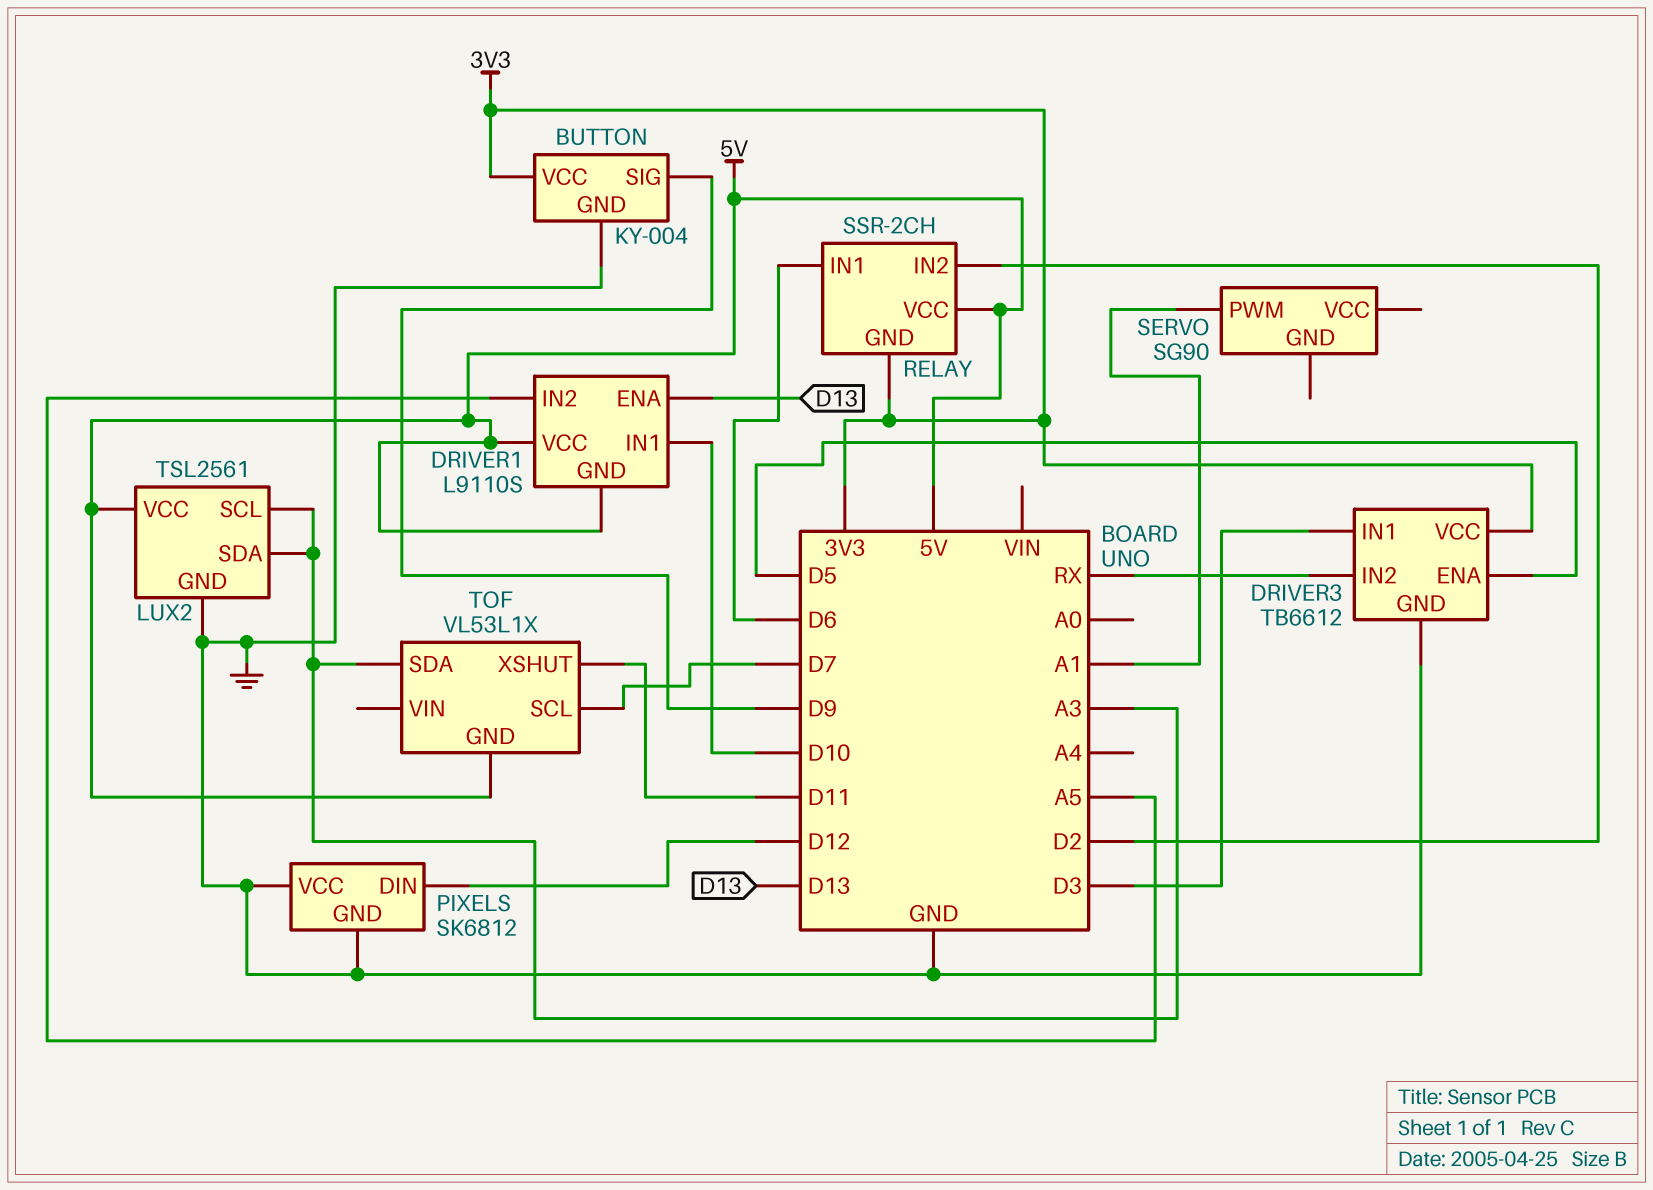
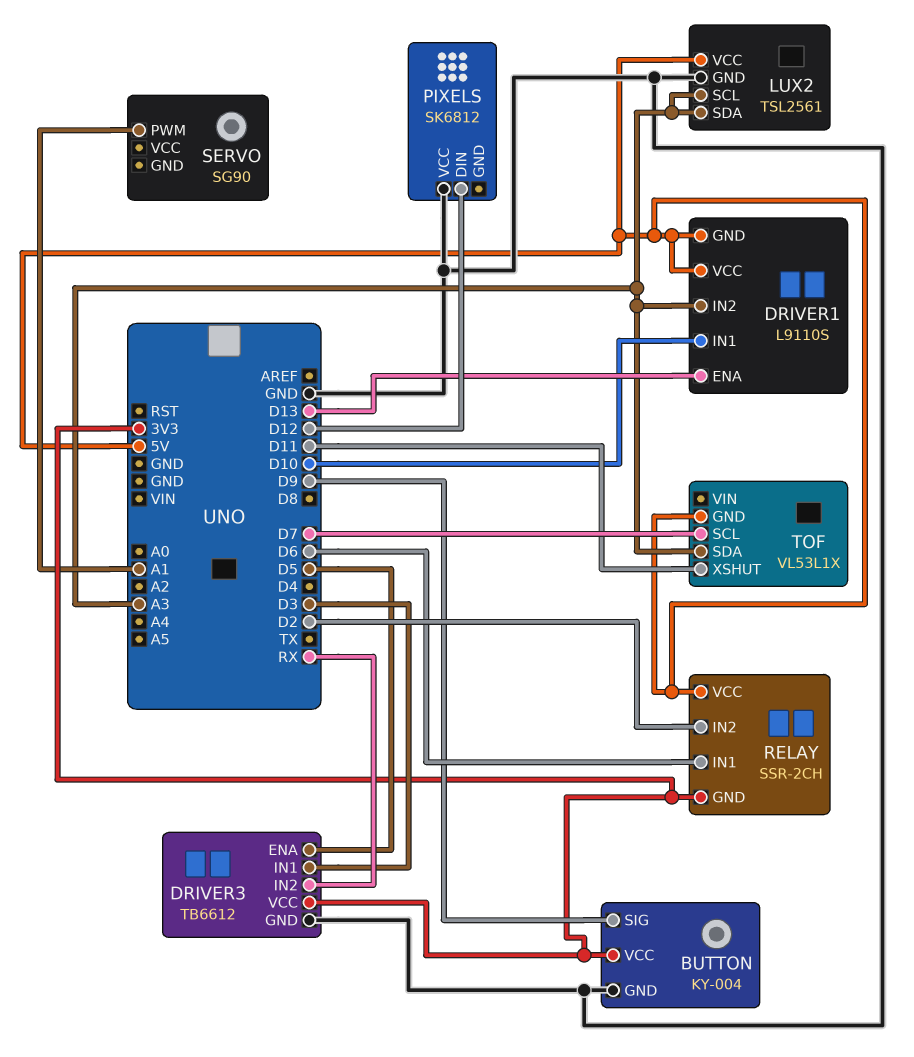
DRIVER1 pin IN2: A5 -> A3
PIXELS pin GND: GND -> none

